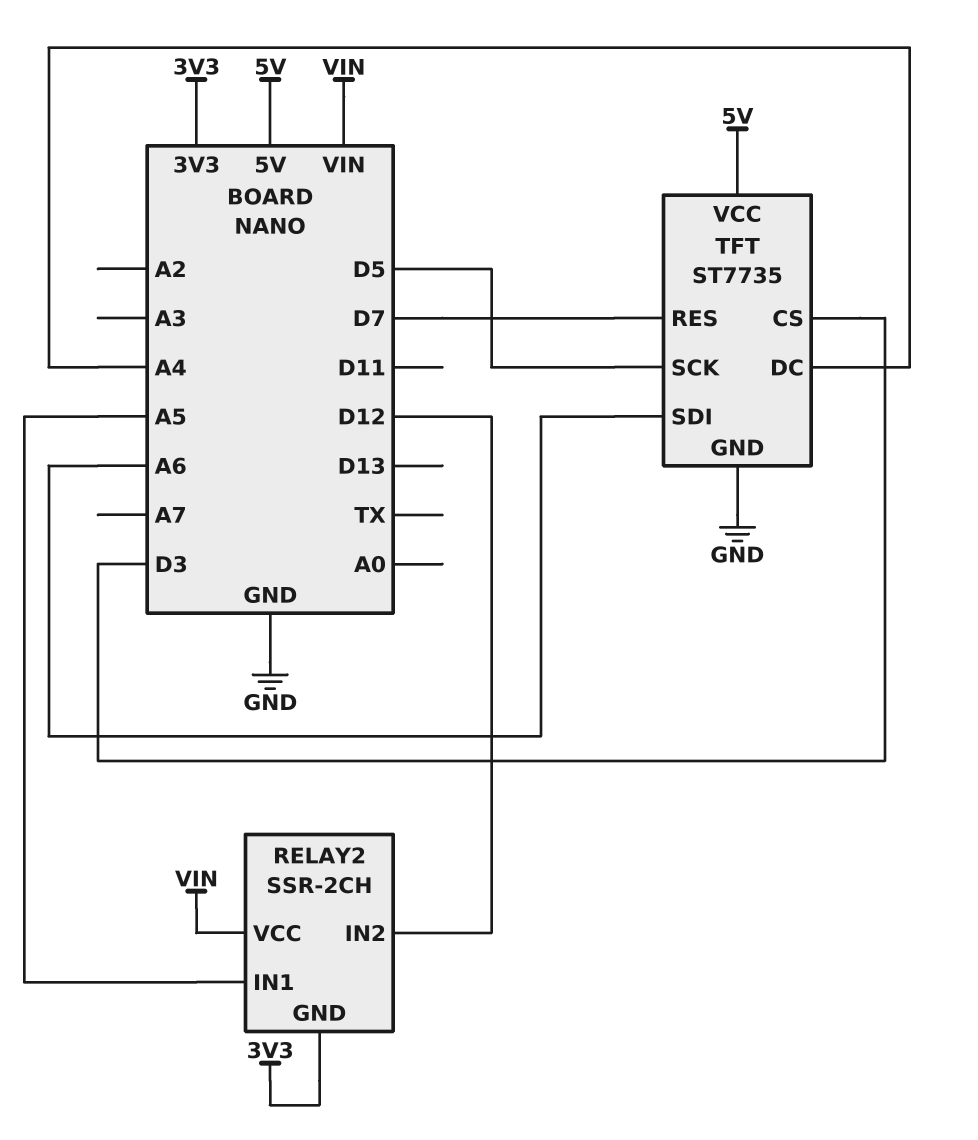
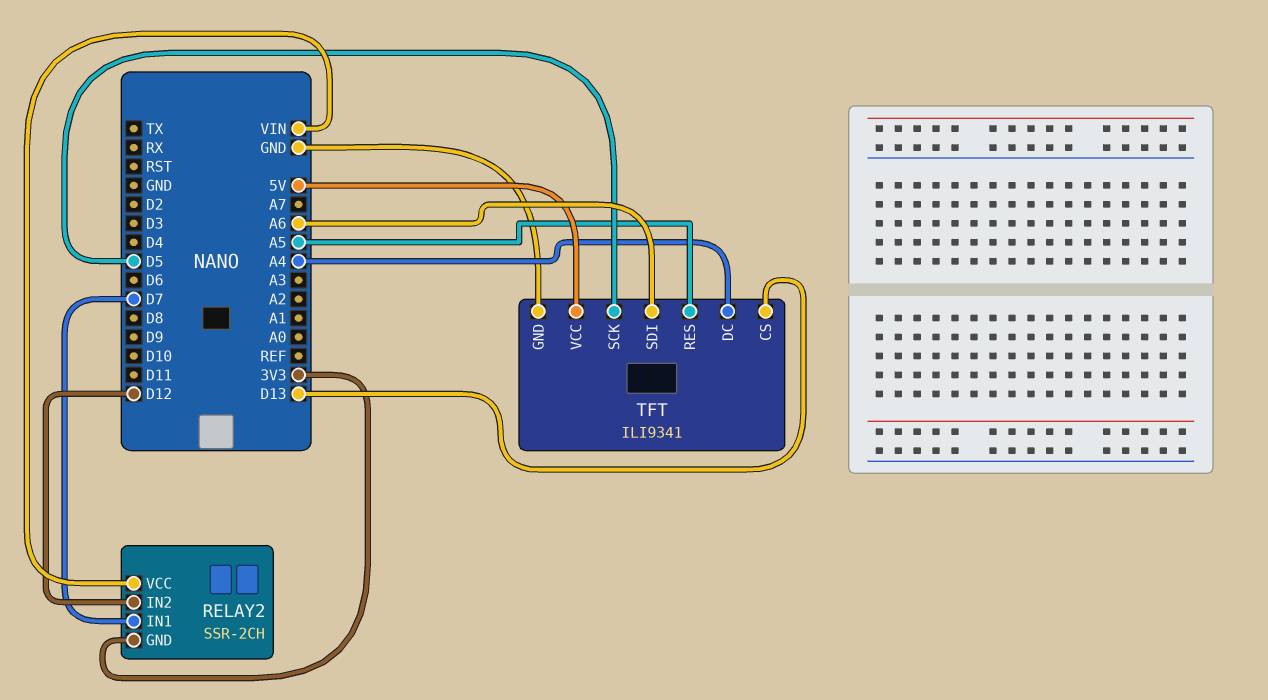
RELAY2 pin IN1: A5 -> D7
TFT: ST7735 -> ILI9341
TFT pin CS: D3 -> D13
TFT pin RES: D7 -> A5

